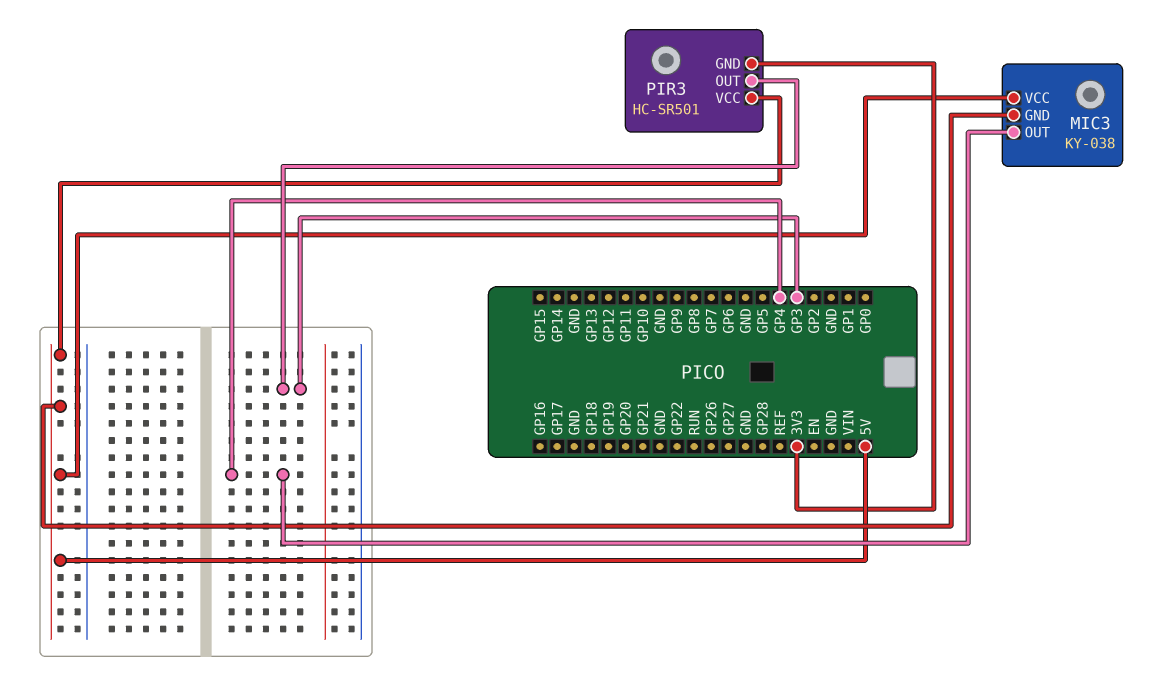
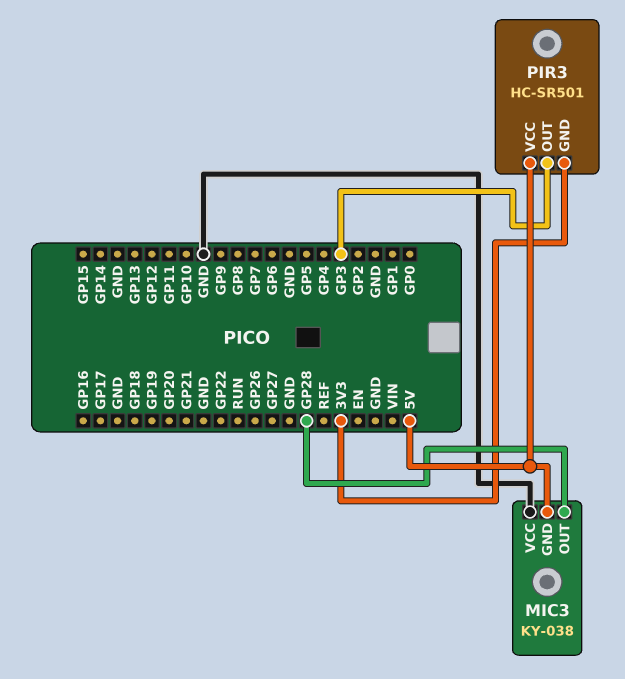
MIC3 pin OUT: GP4 -> GP28
MIC3 pin VCC: 5V -> GND

